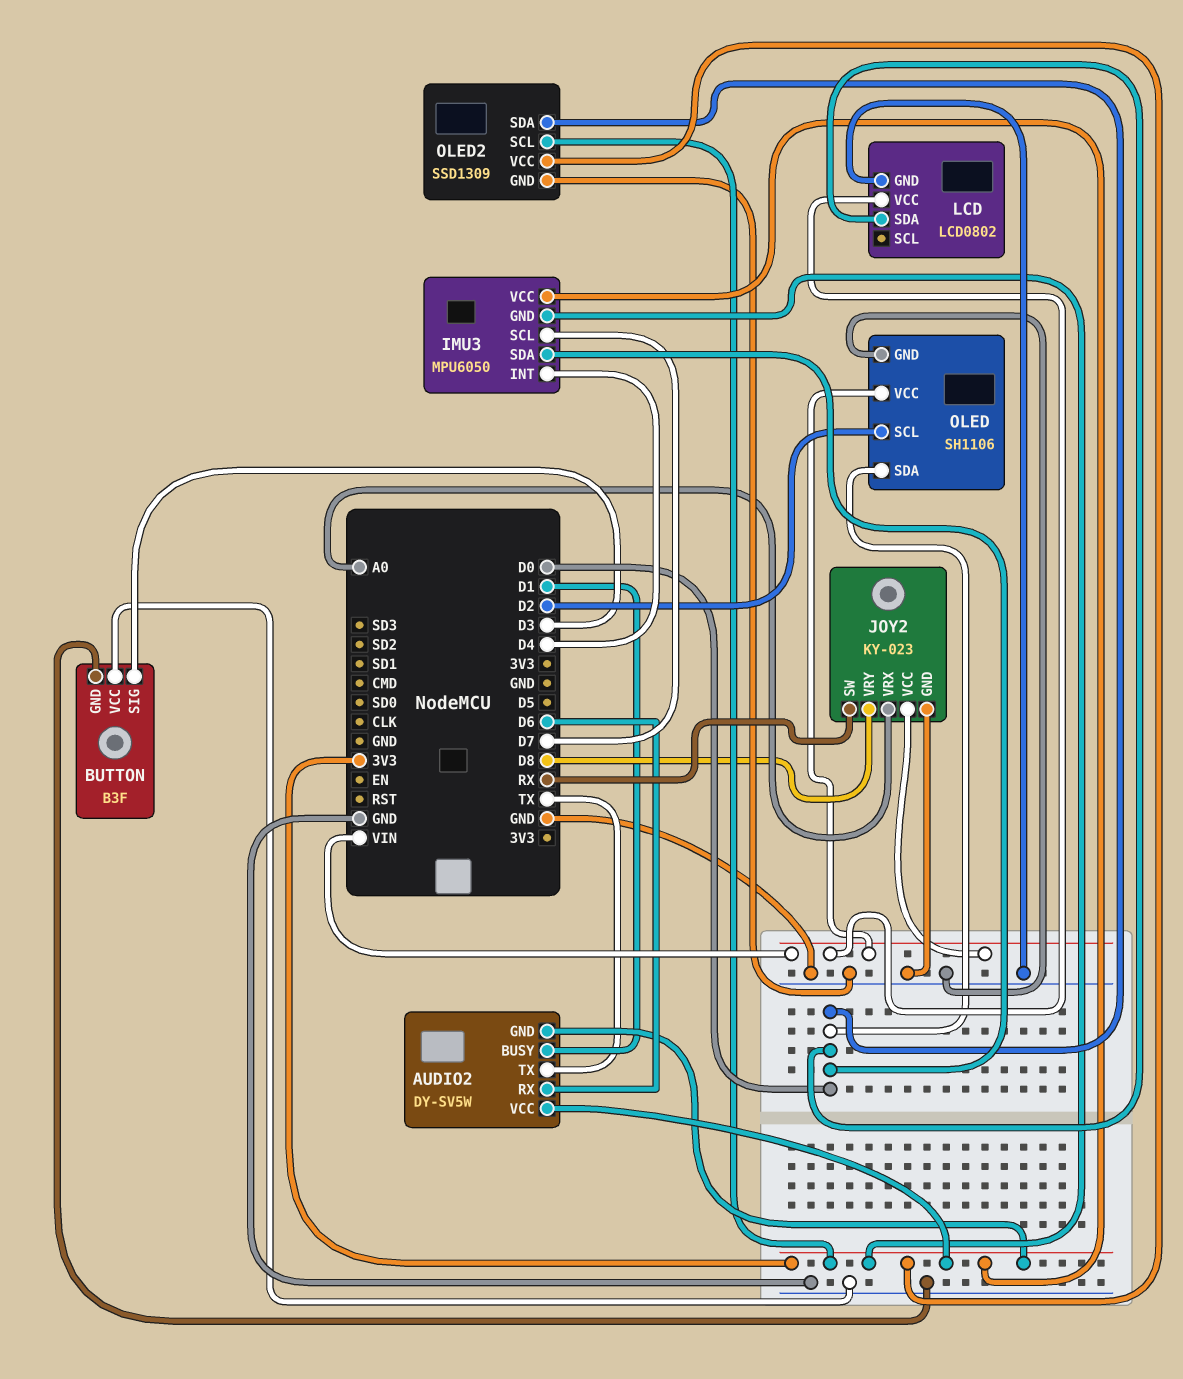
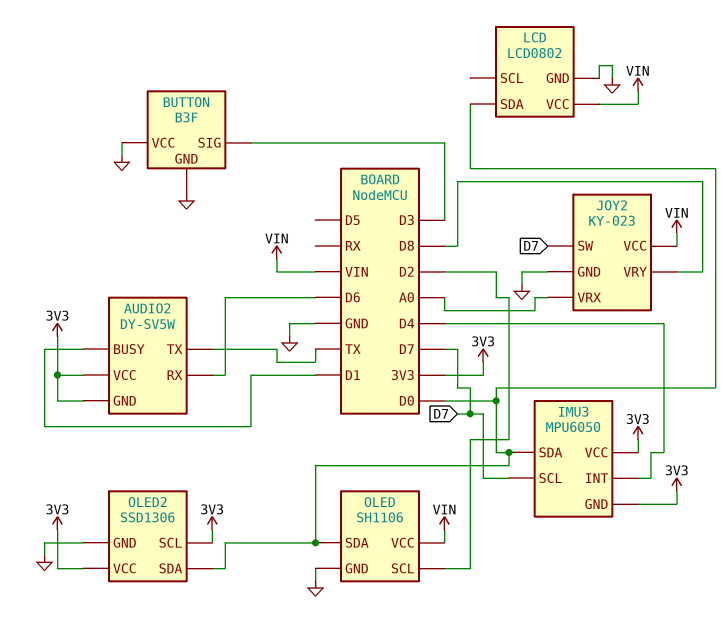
JOY2 pin SW: RX -> D7
OLED2: SSD1309 -> SSD1306

